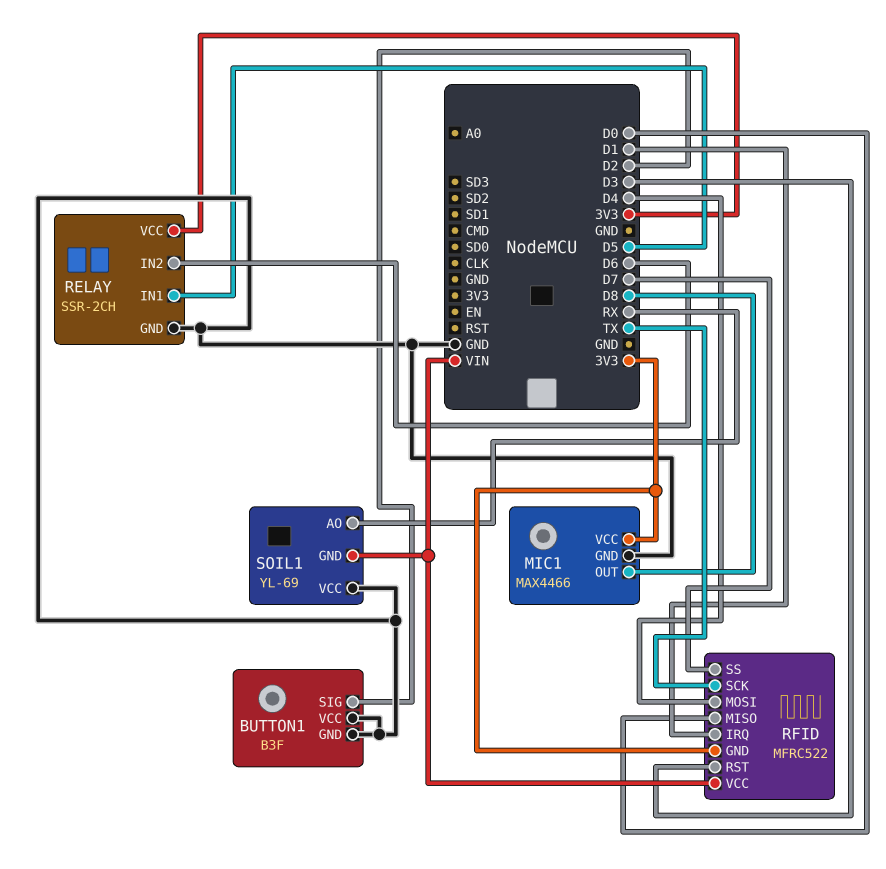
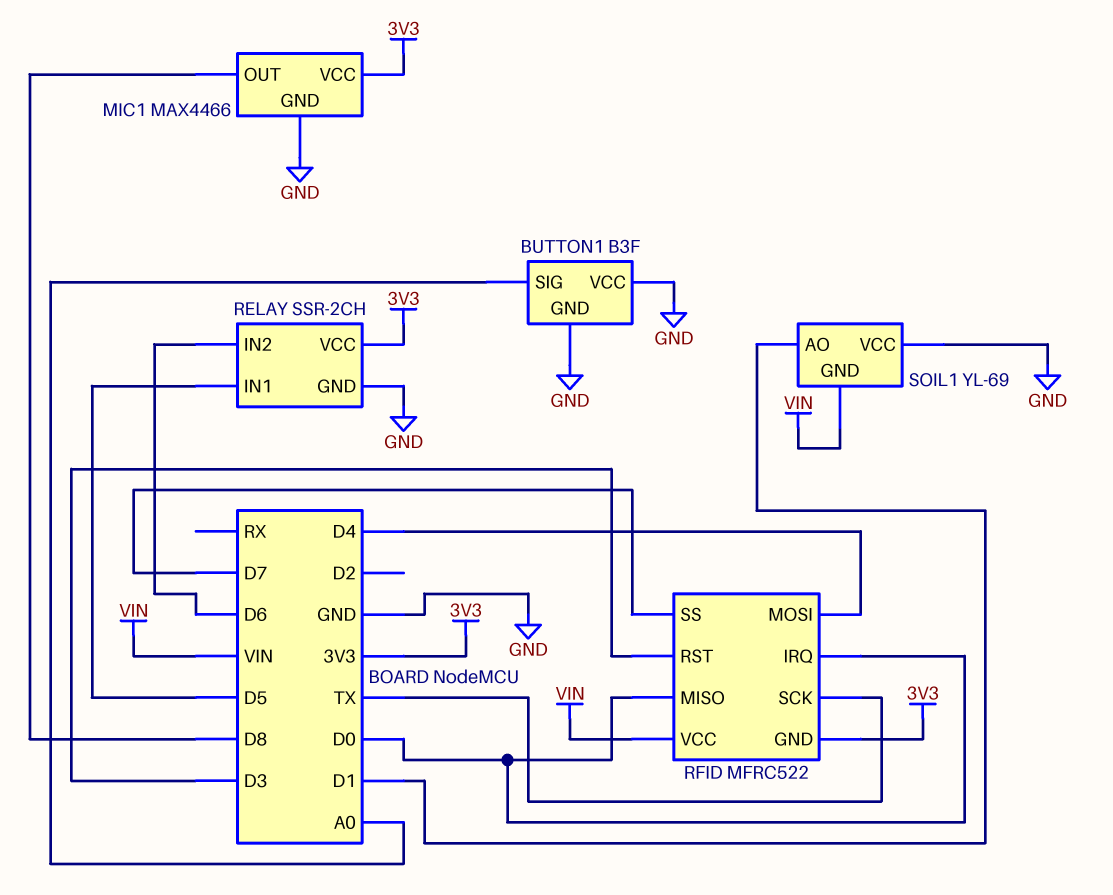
BUTTON1 pin SIG: D2 -> A0
RFID pin IRQ: D1 -> D0
SOIL1 pin AO: RX -> D1

